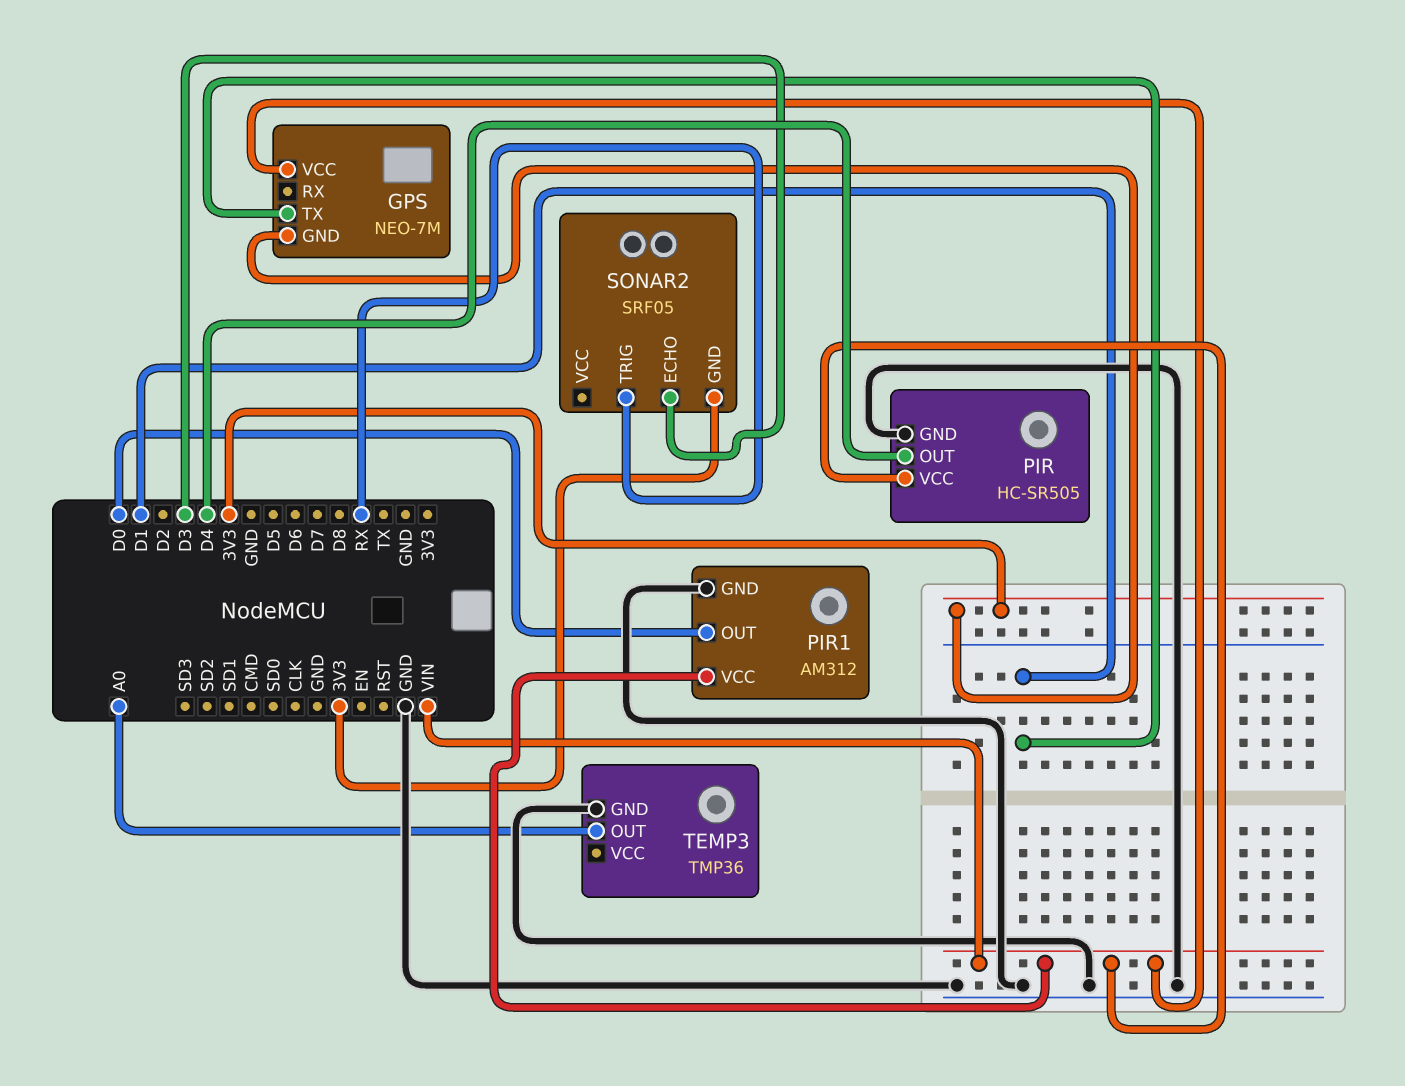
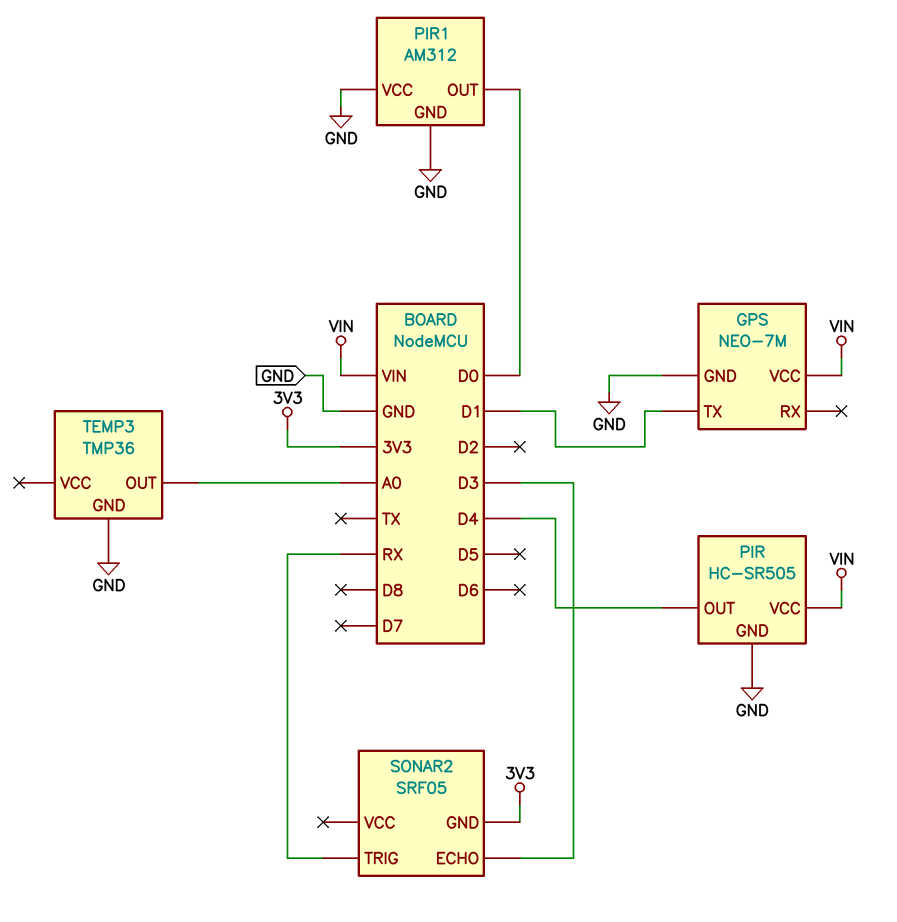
GPS pin GND: 3V3 -> GND
PIR1 pin VCC: VIN -> GND

